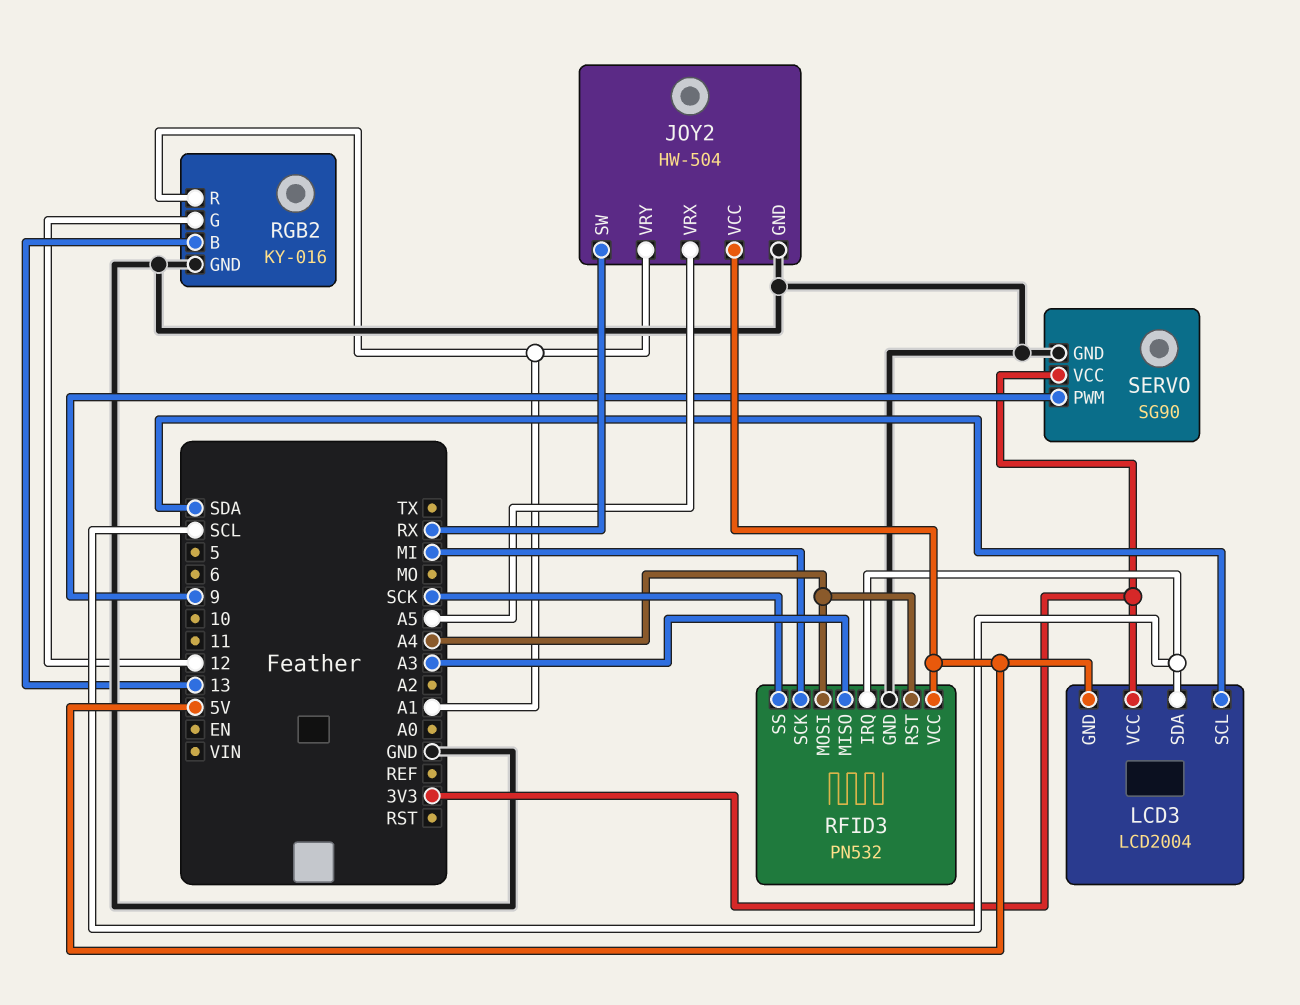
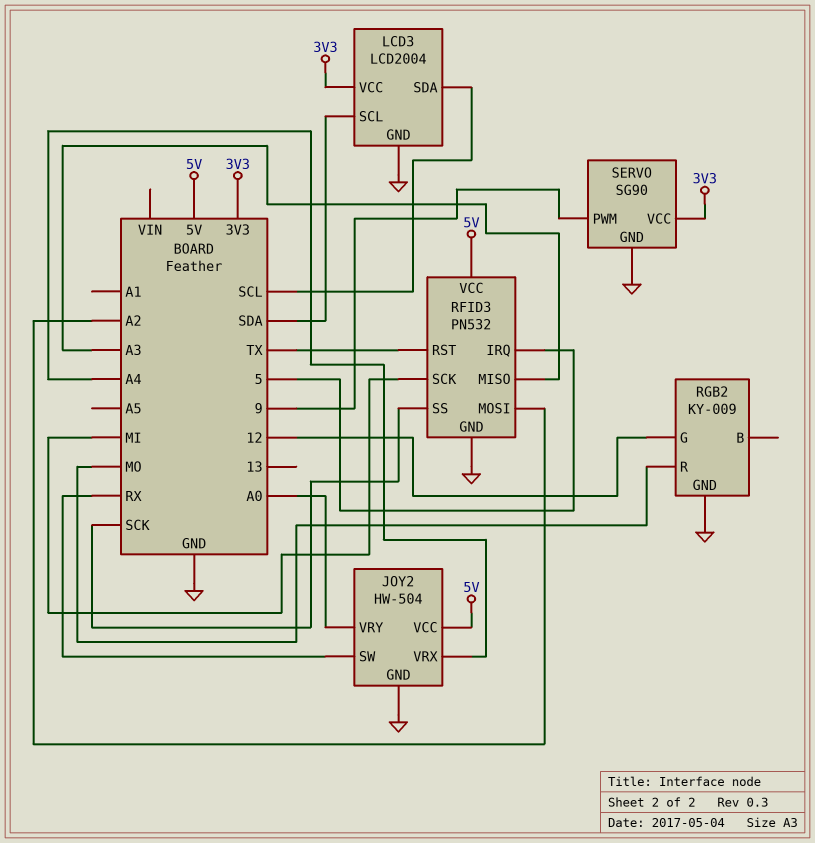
JOY2 pin VRX: A5 -> A4
JOY2 pin VRY: A1 -> A0
LCD3 pin GND: 5V -> GND
RFID3 pin IRQ: SCL -> 5
RFID3 pin MOSI: A4 -> A2
RFID3 pin RST: A4 -> TX
RGB2: KY-016 -> KY-009
RGB2 pin B: 13 -> none
RGB2 pin R: A1 -> MO

